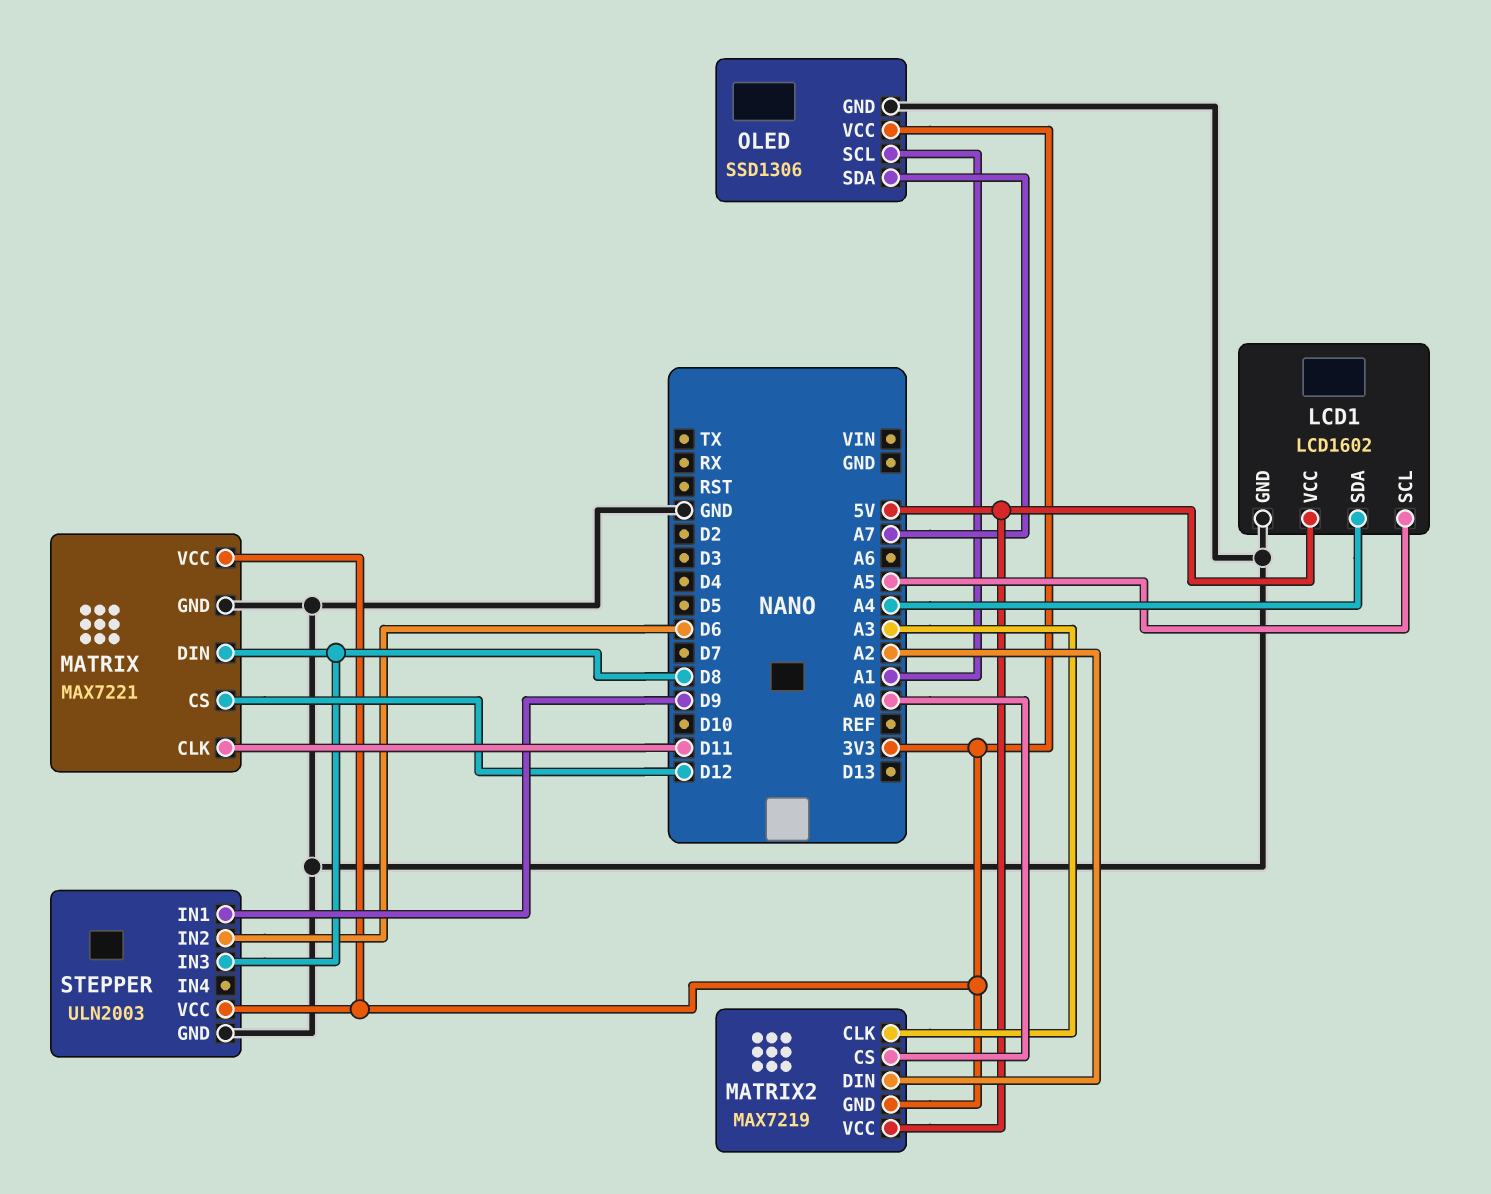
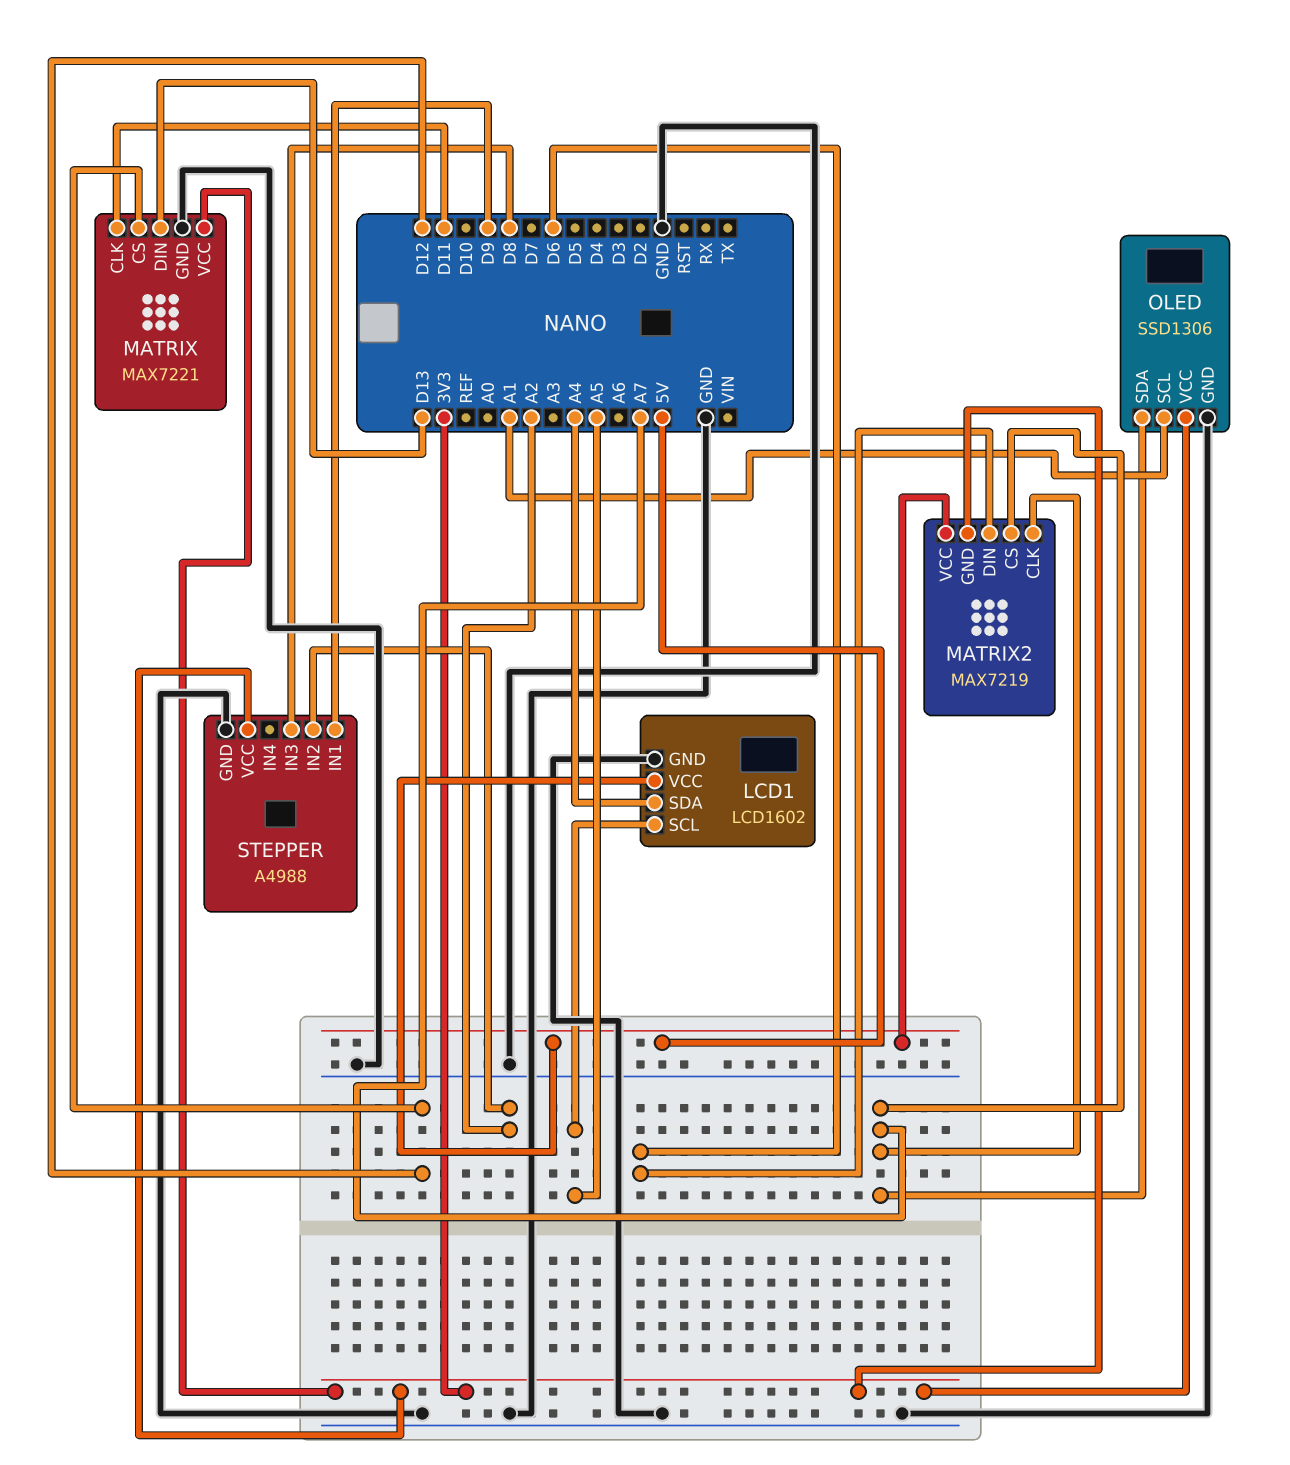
MATRIX pin DIN: D8 -> D13
MATRIX2 pin CLK: A3 -> A7
MATRIX2 pin CS: A0 -> A7
MATRIX2 pin DIN: A2 -> D6
STEPPER: ULN2003 -> A4988
STEPPER pin IN2: D6 -> A2

